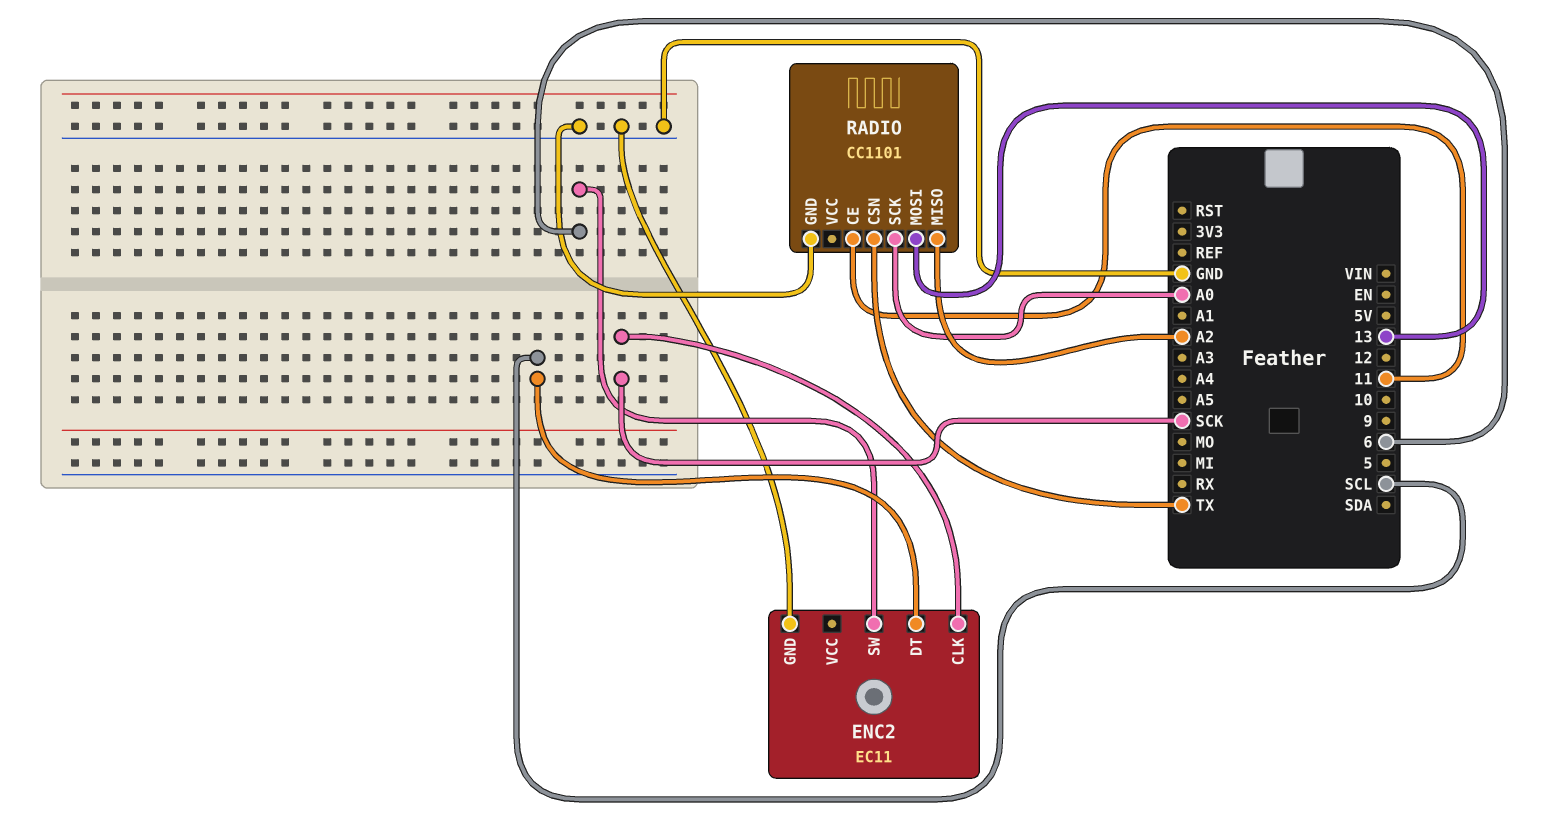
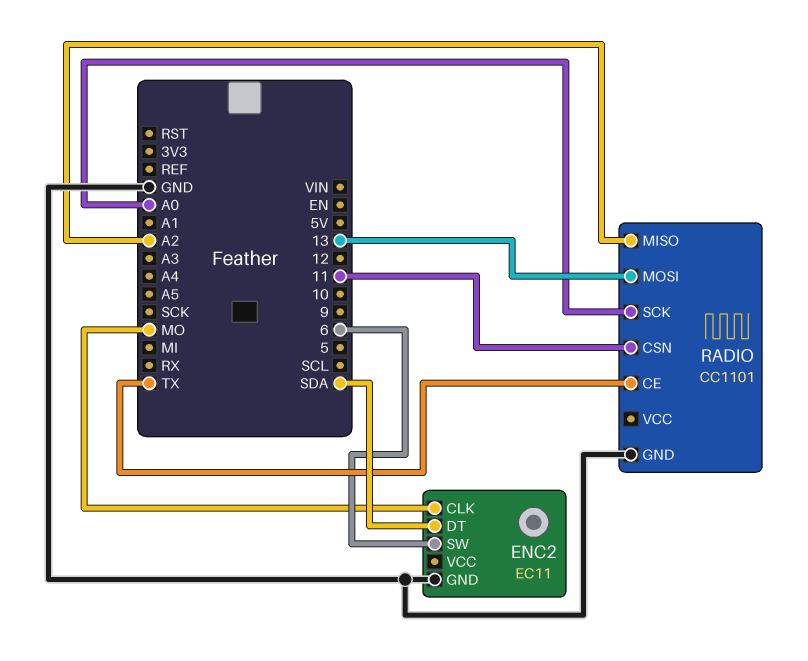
ENC2 pin CLK: SCK -> MO
ENC2 pin DT: SCL -> SDA
RADIO pin CE: 11 -> TX
RADIO pin CSN: TX -> 11

